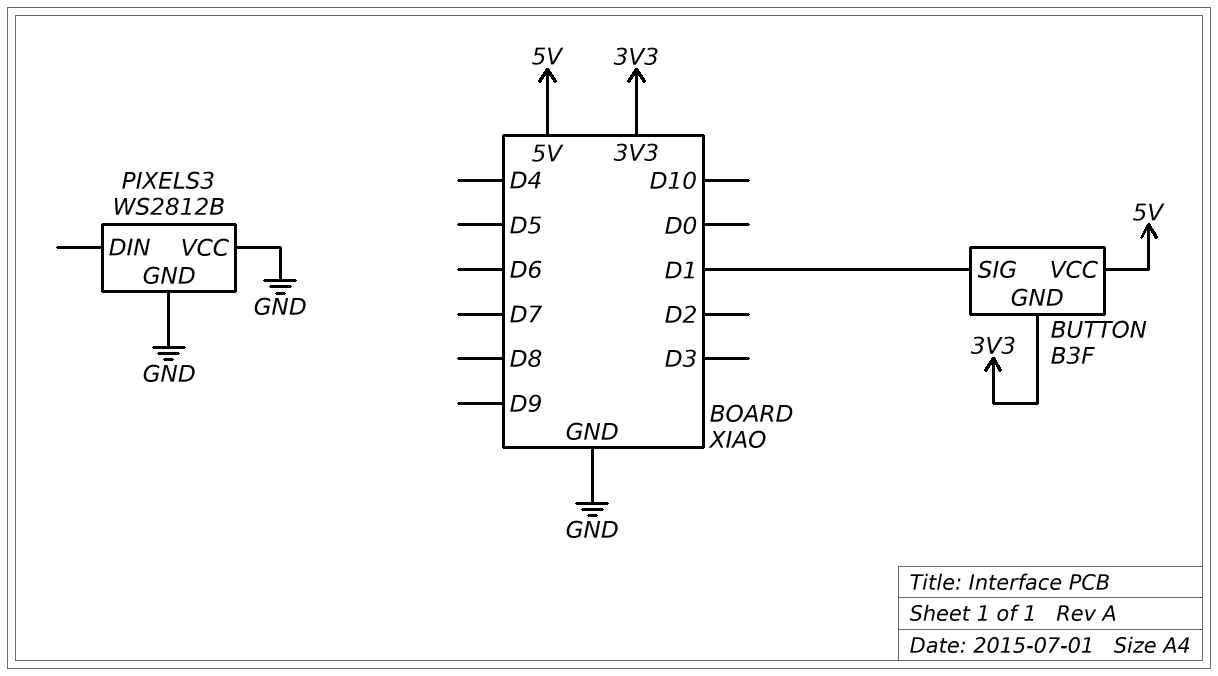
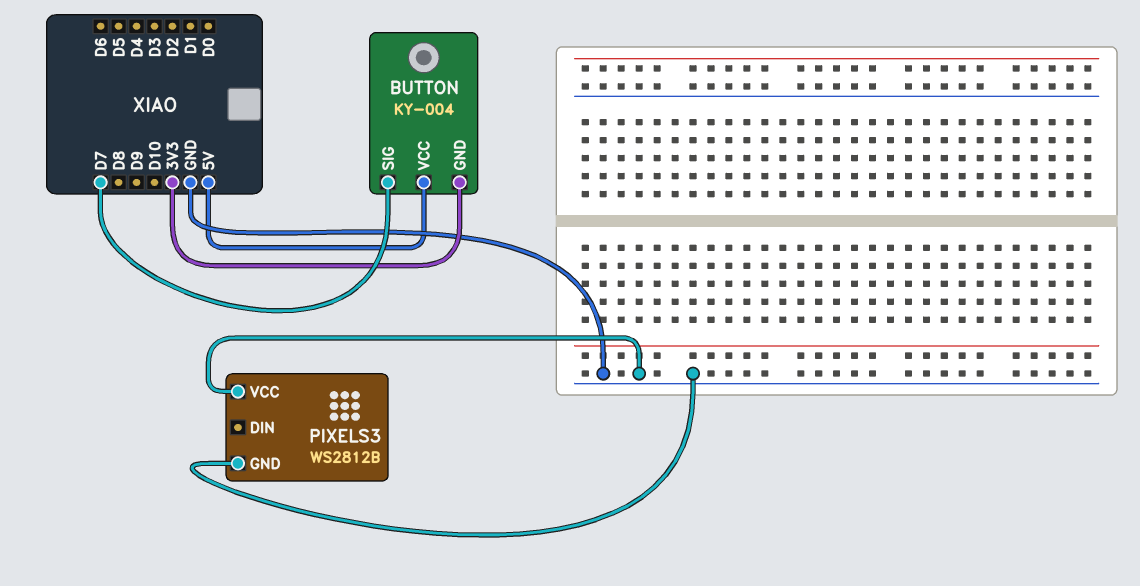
BUTTON: B3F -> KY-004
BUTTON pin SIG: D1 -> D7

